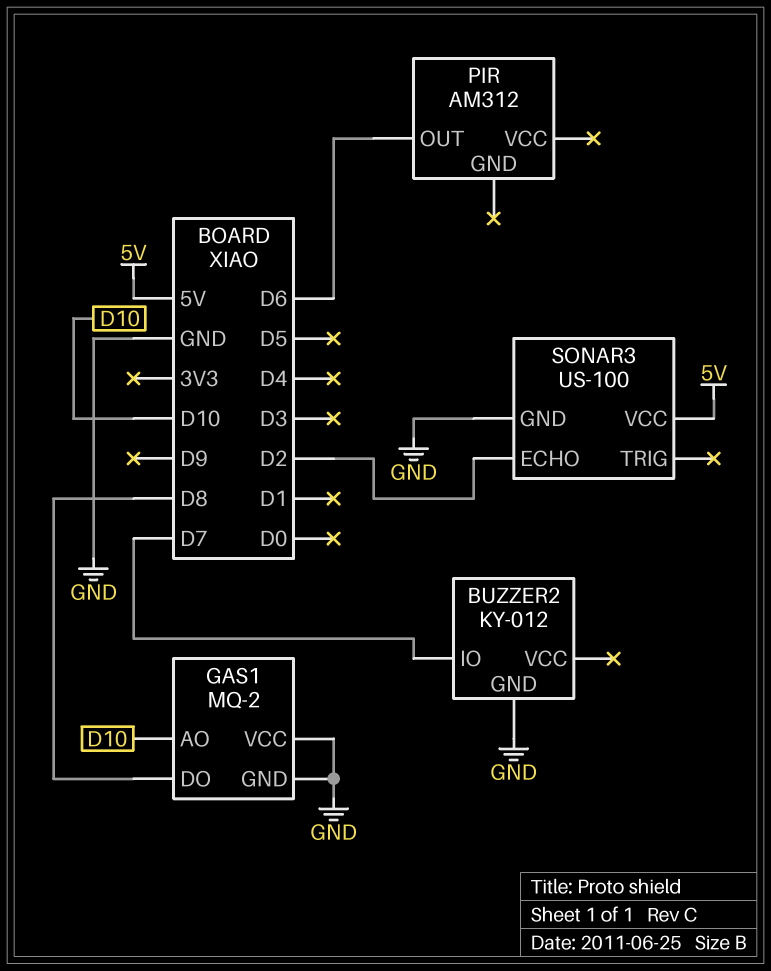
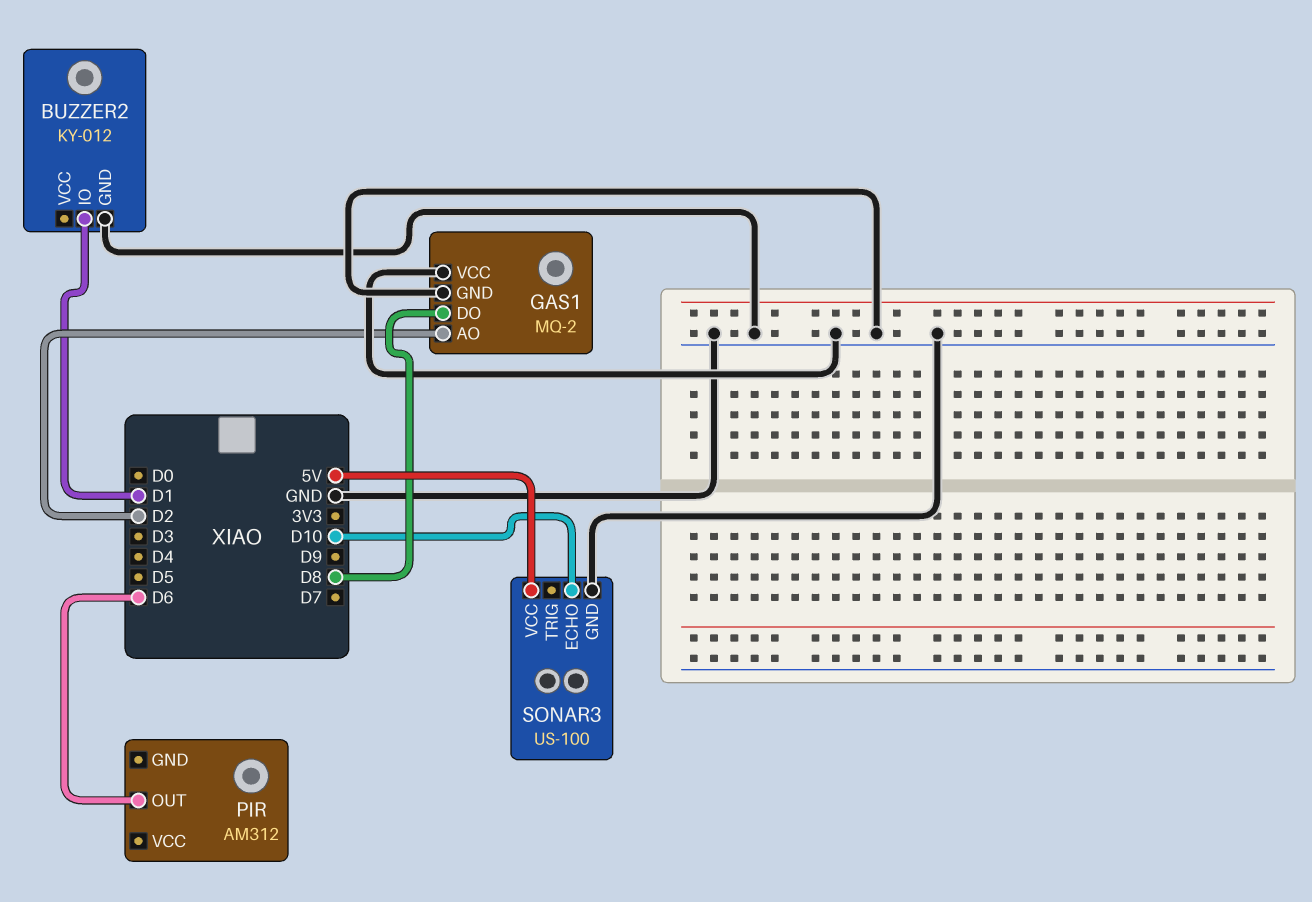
BUZZER2 pin IO: D7 -> D1
GAS1 pin AO: D10 -> D2
SONAR3 pin ECHO: D2 -> D10

